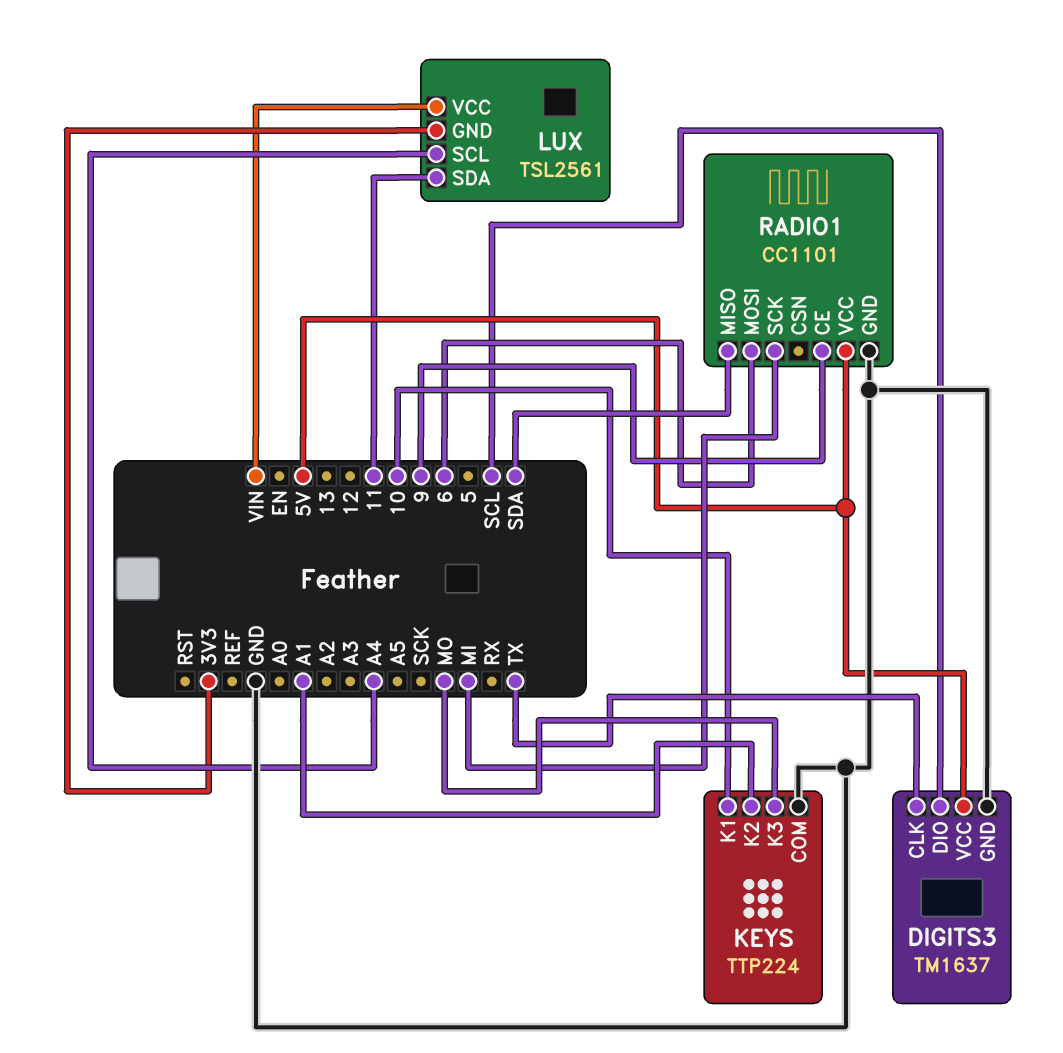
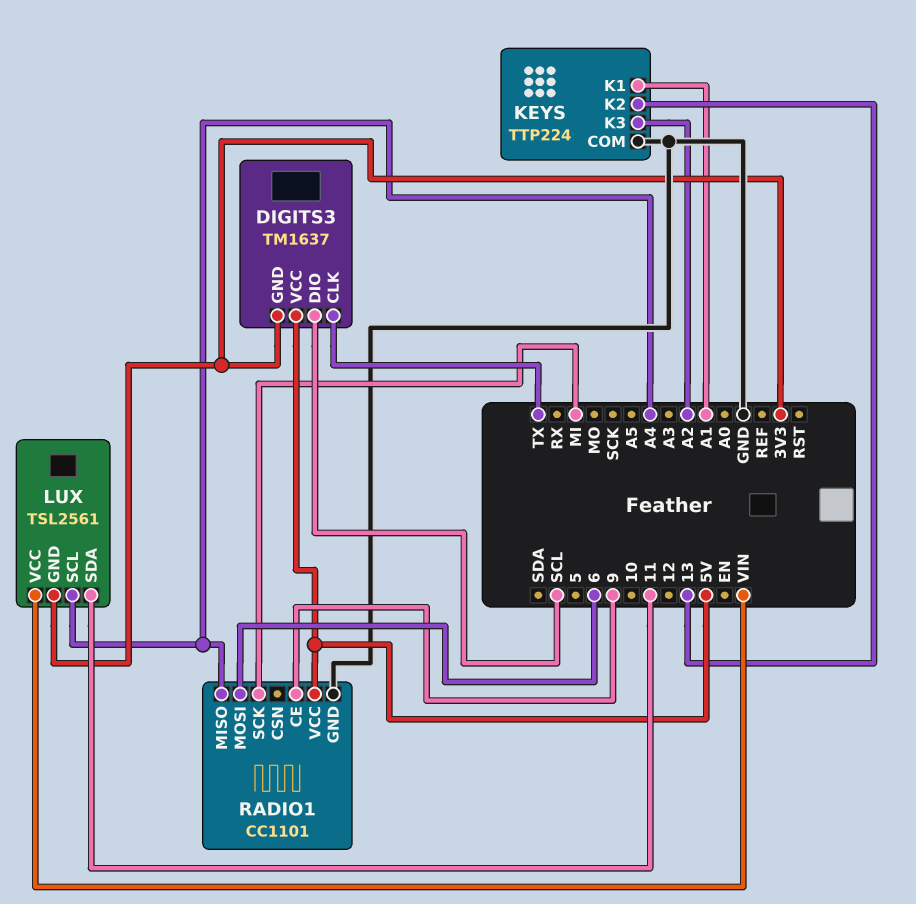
DIGITS3 pin GND: GND -> 3V3
KEYS pin K1: 10 -> A1
KEYS pin K2: A1 -> 13
KEYS pin K3: MO -> A2
RADIO1 pin MISO: SDA -> A4

